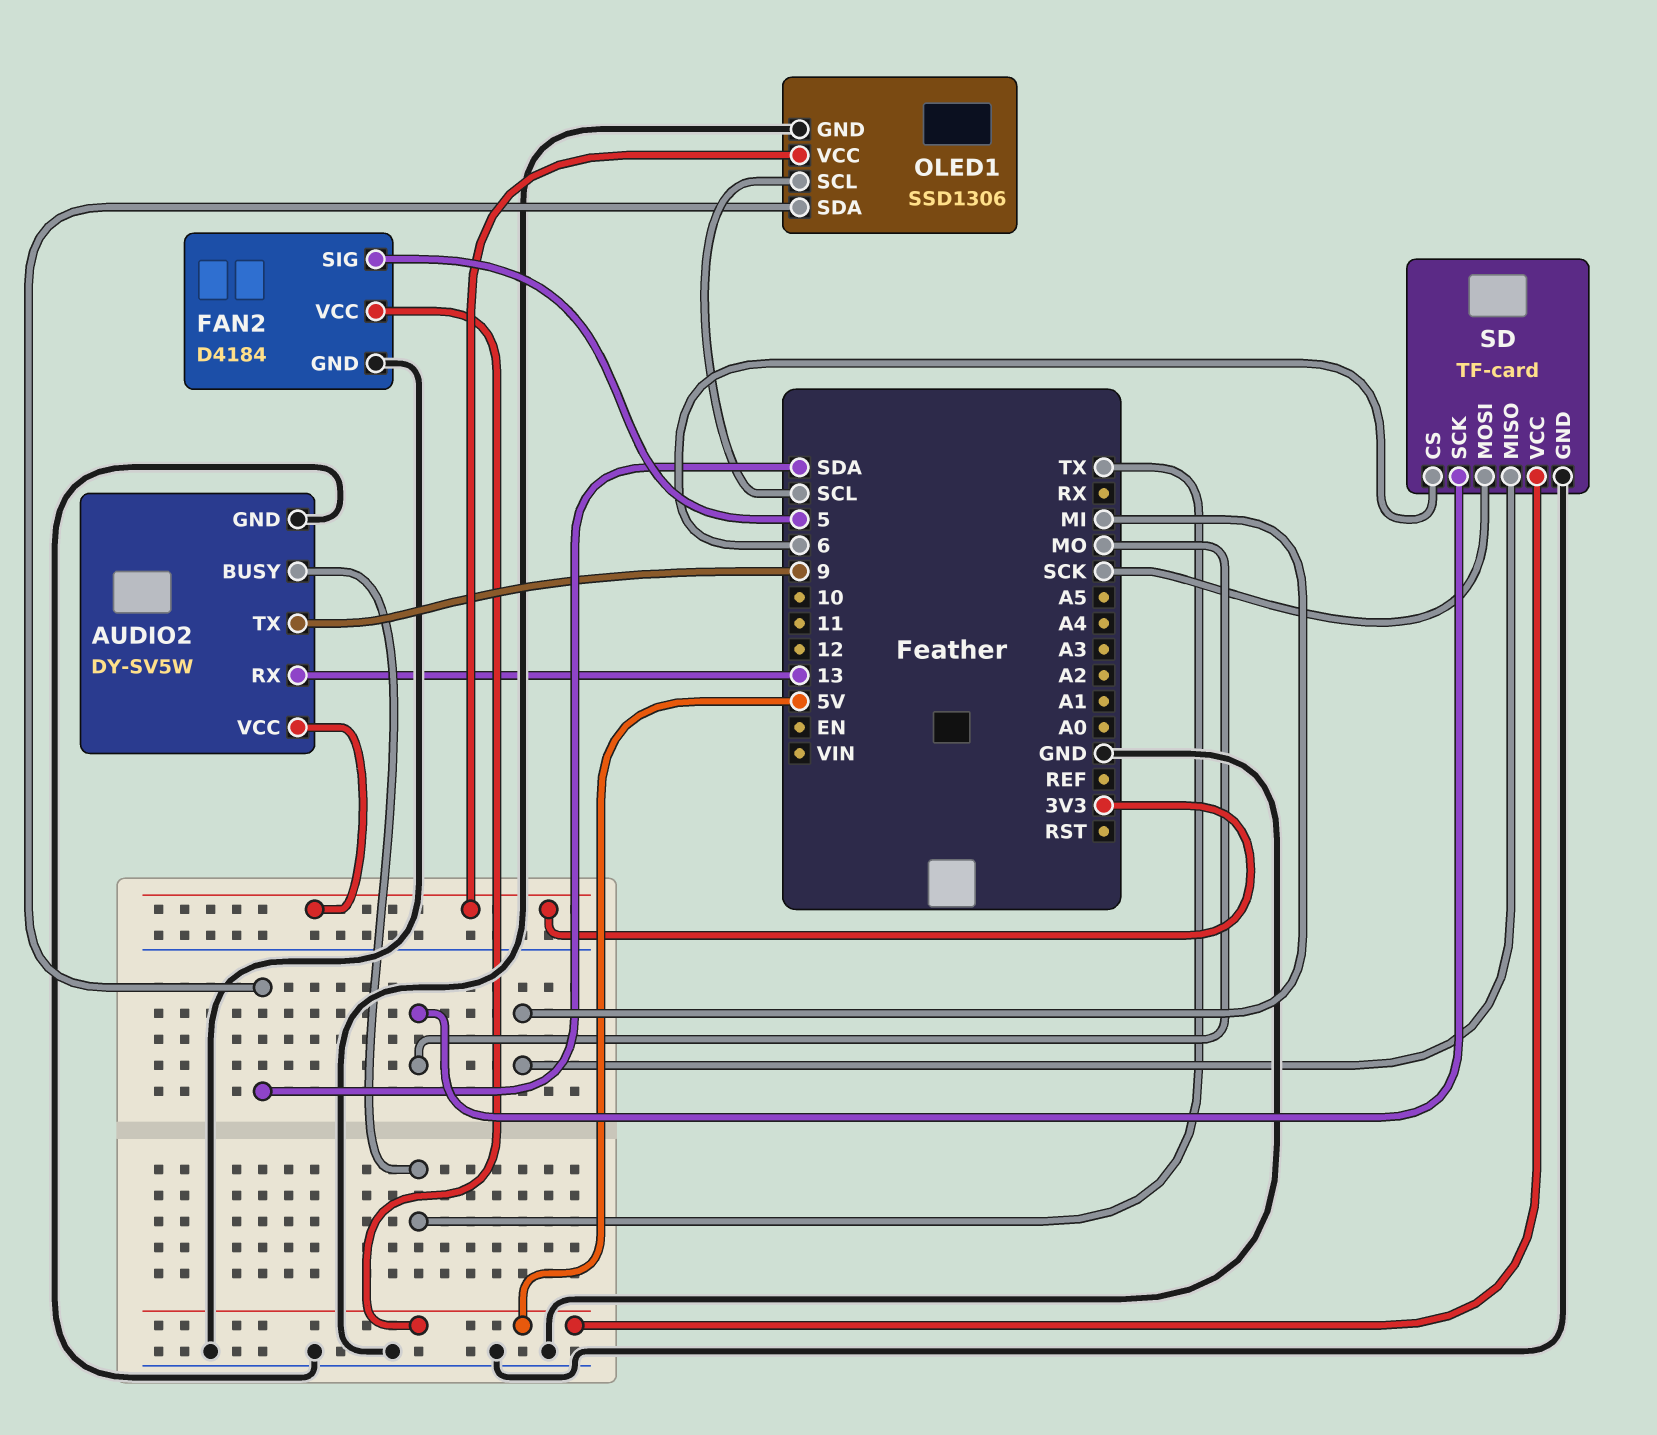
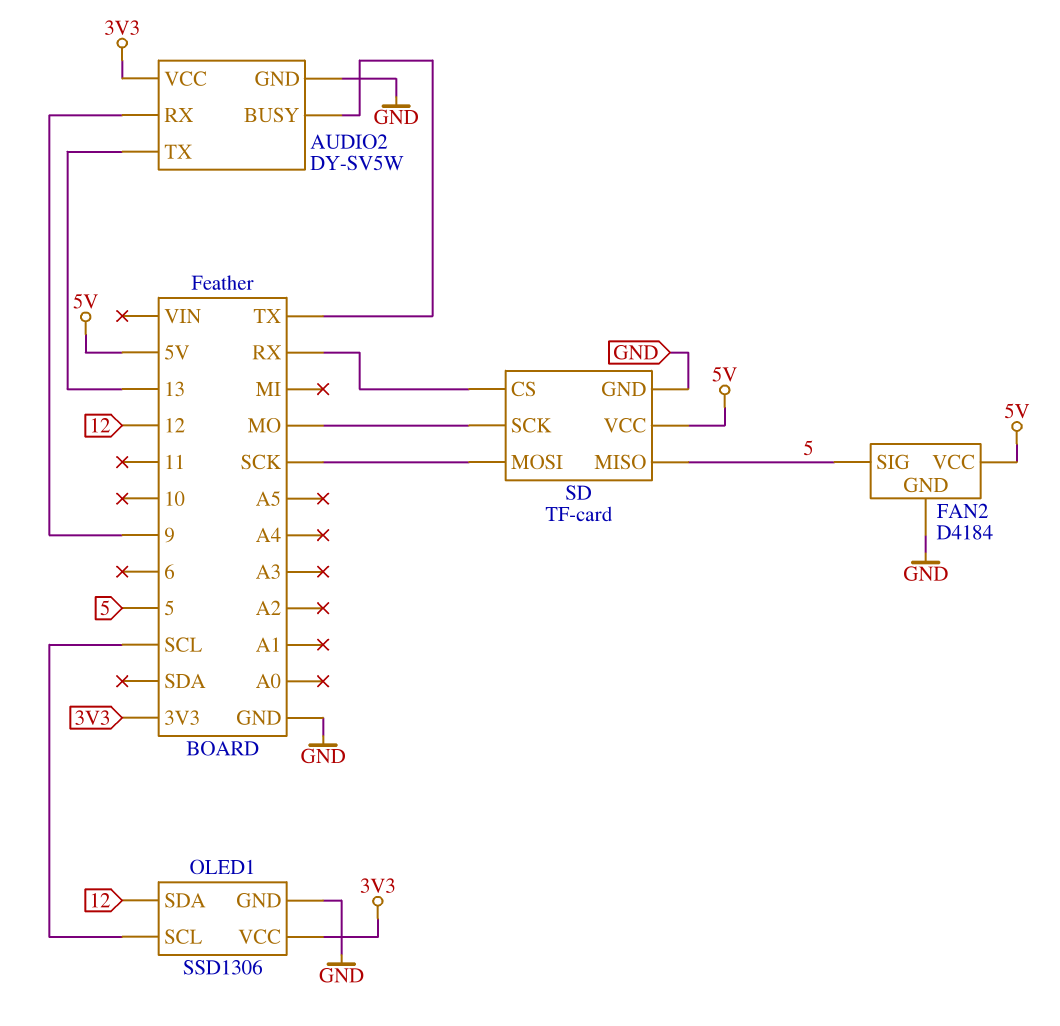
AUDIO2 pin RX: 13 -> 9
AUDIO2 pin TX: 9 -> 13
OLED1 pin SDA: SDA -> 12
SD pin CS: 6 -> RX
SD pin MISO: MI -> 5

